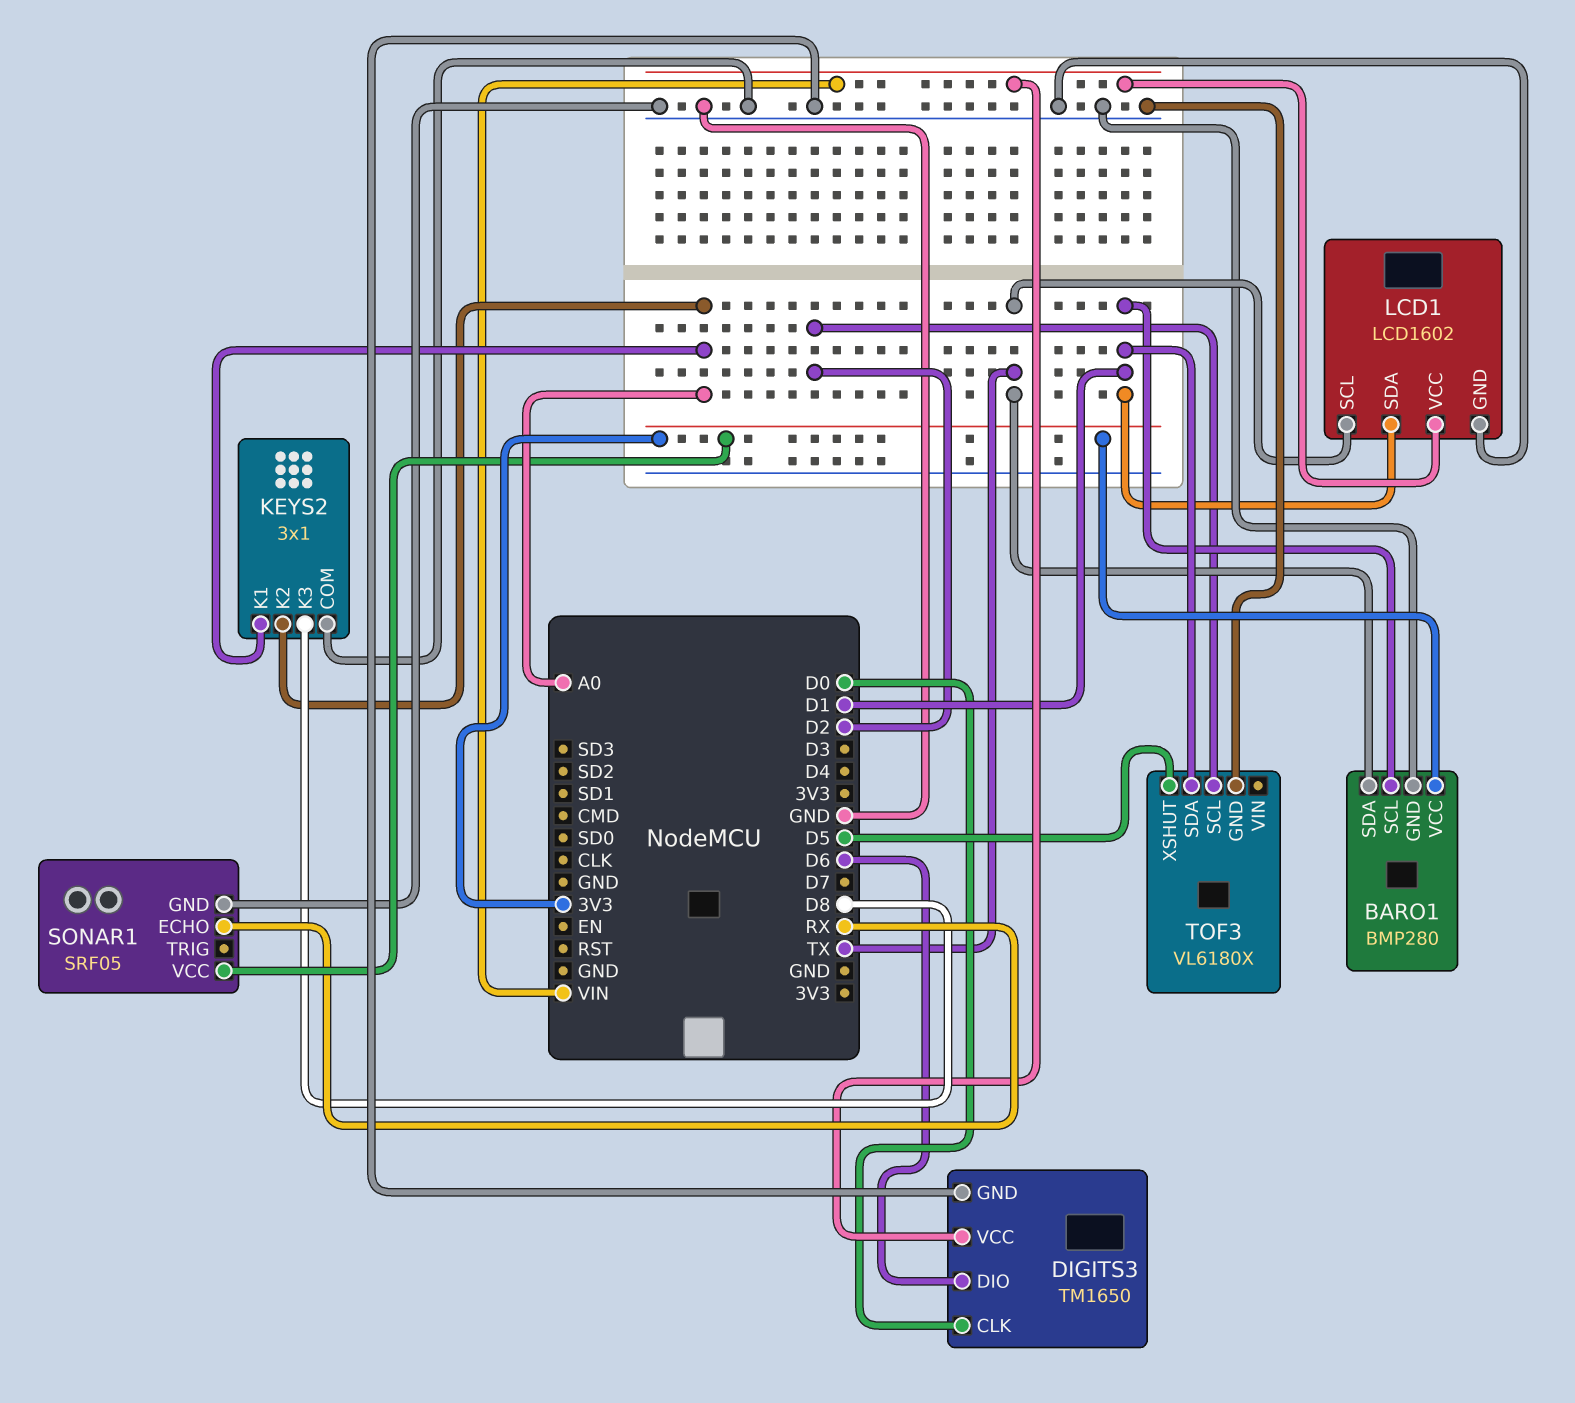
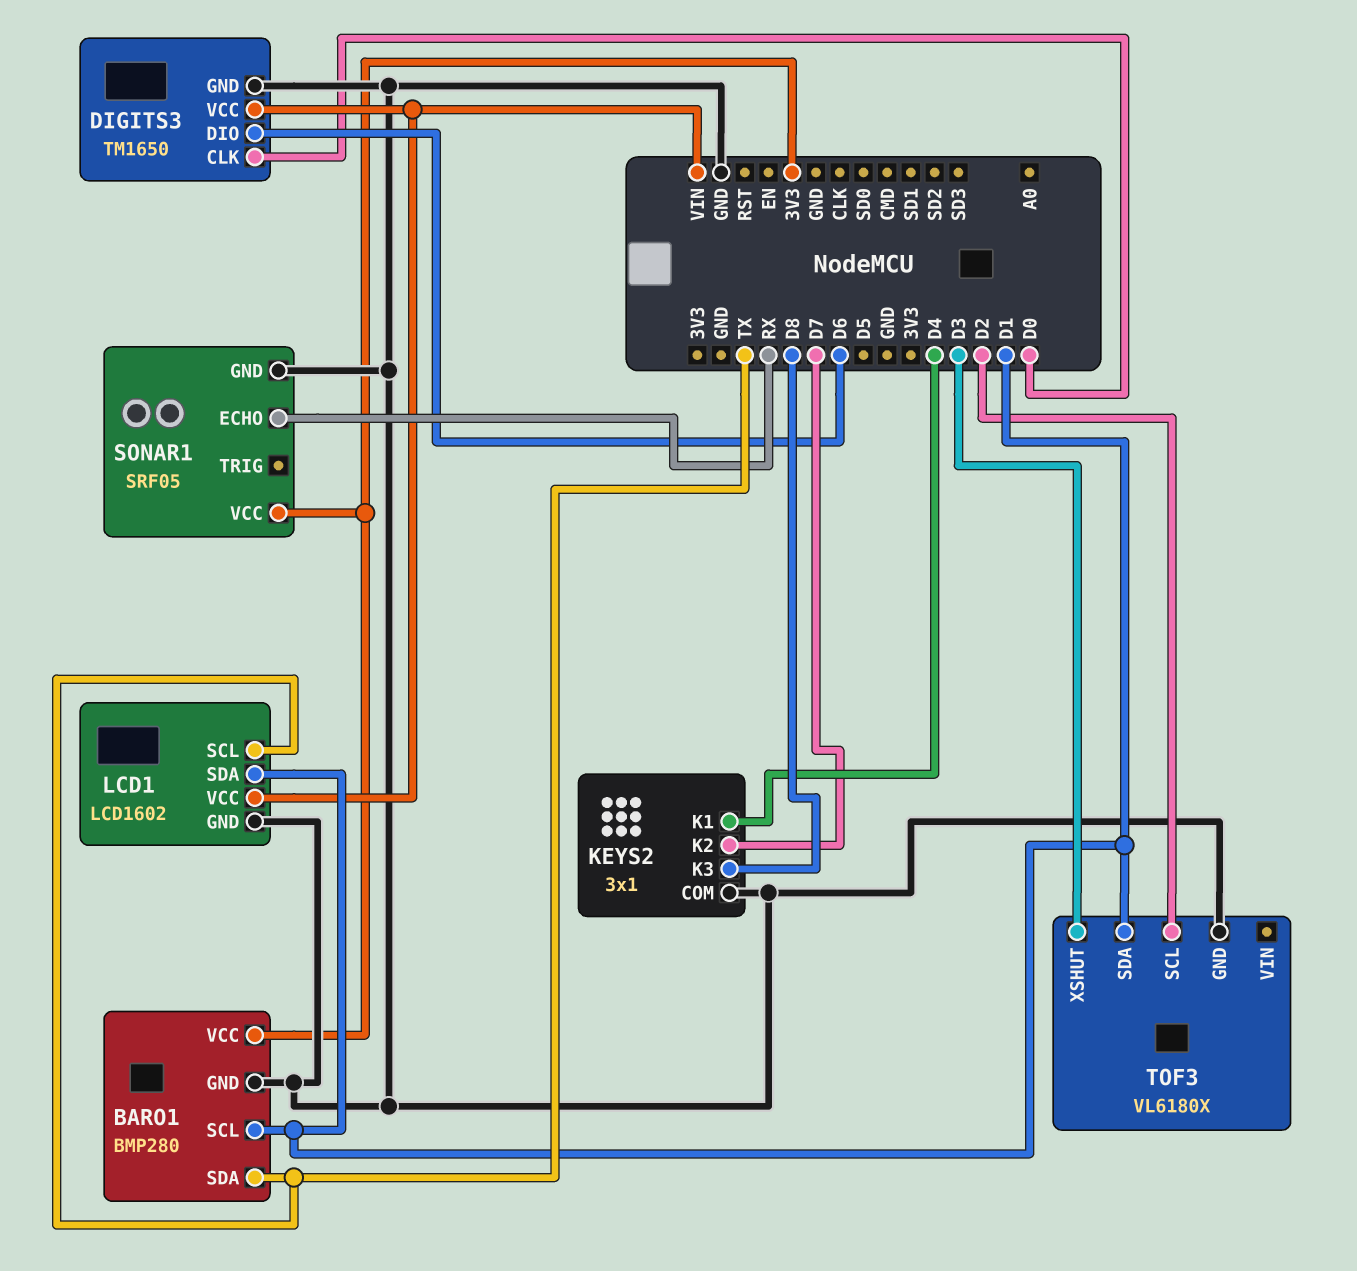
KEYS2 pin K1: A0 -> D4
KEYS2 pin K2: A0 -> D7
TOF3 pin XSHUT: D5 -> D3

